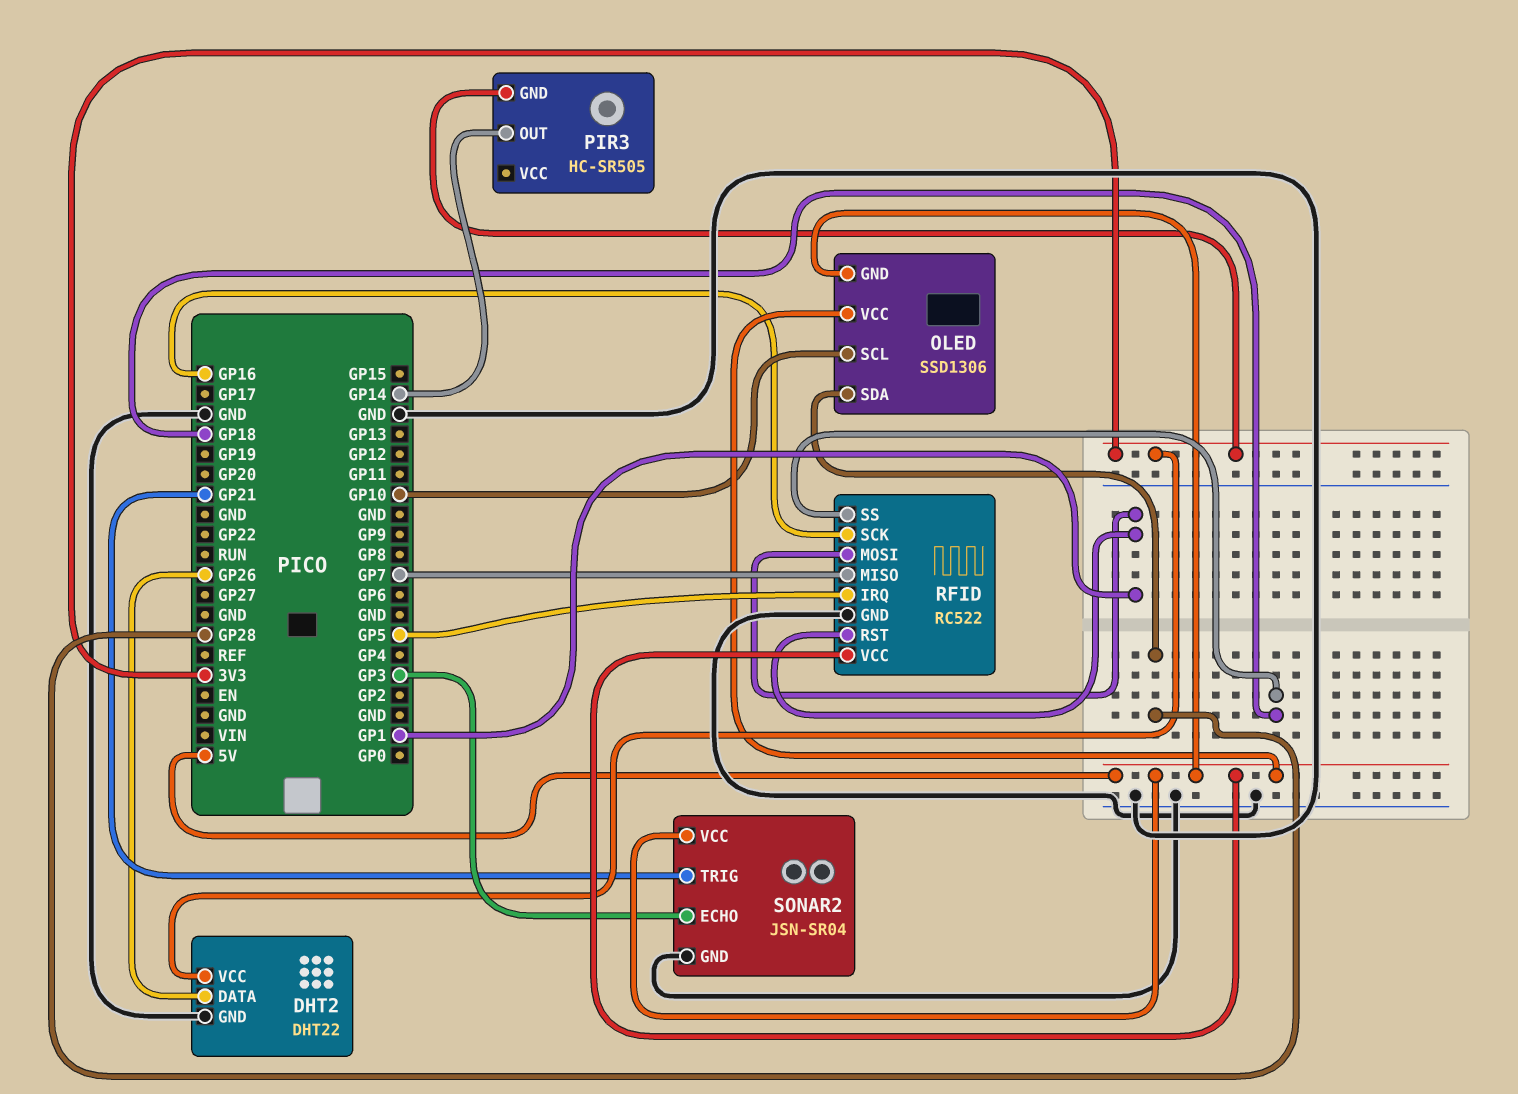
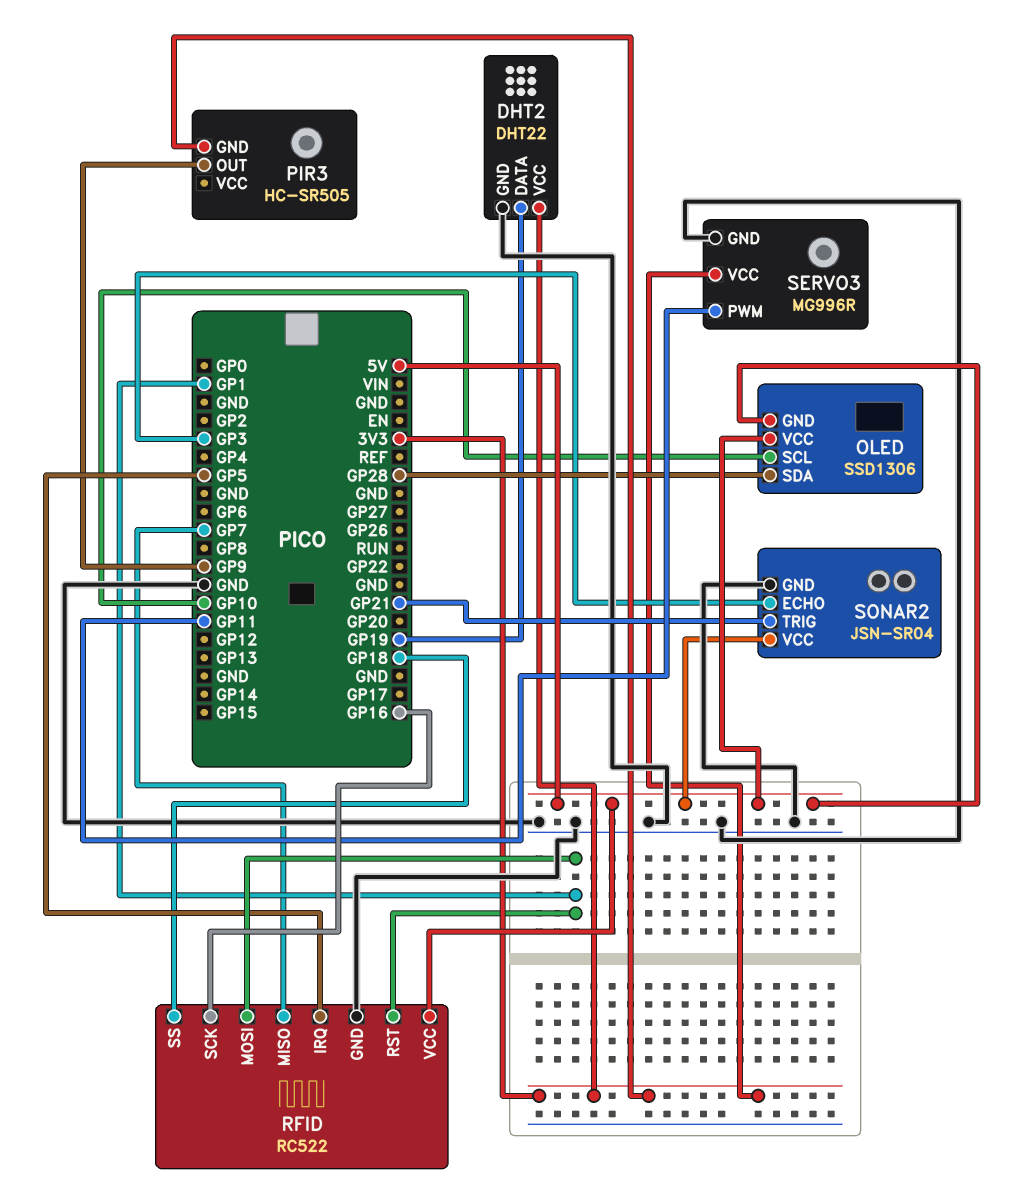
DHT2 pin DATA: GP26 -> GP19
PIR3 pin OUT: GP14 -> GP9
SERVO3: none -> MG996R
SERVO3 pin GND: none -> GND
SERVO3 pin PWM: none -> GP11
SERVO3 pin VCC: none -> 3V3

